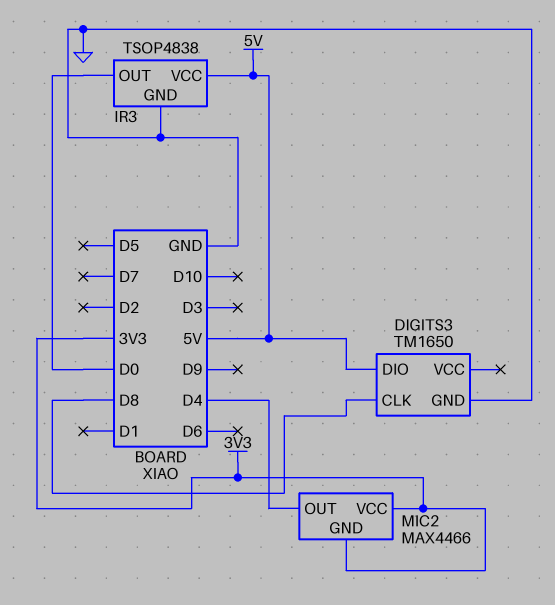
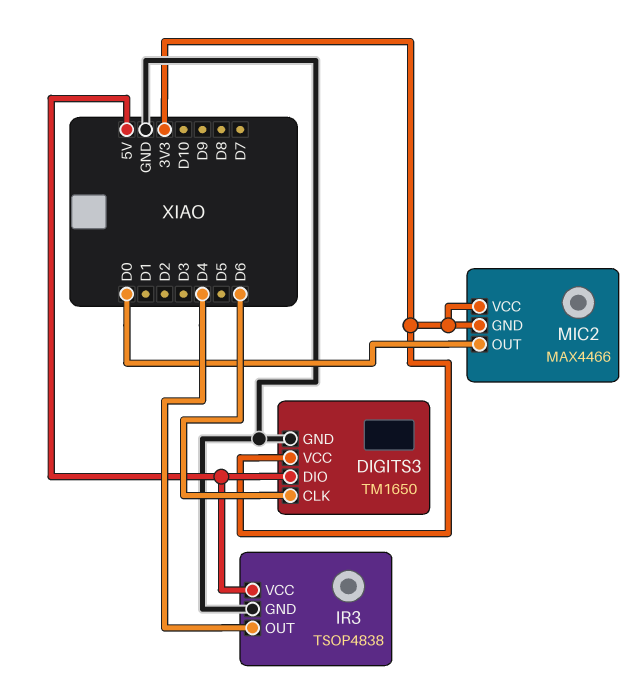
DIGITS3 pin CLK: D8 -> D6
DIGITS3 pin VCC: none -> 3V3
IR3 pin OUT: D0 -> D4
MIC2 pin OUT: D4 -> D0

